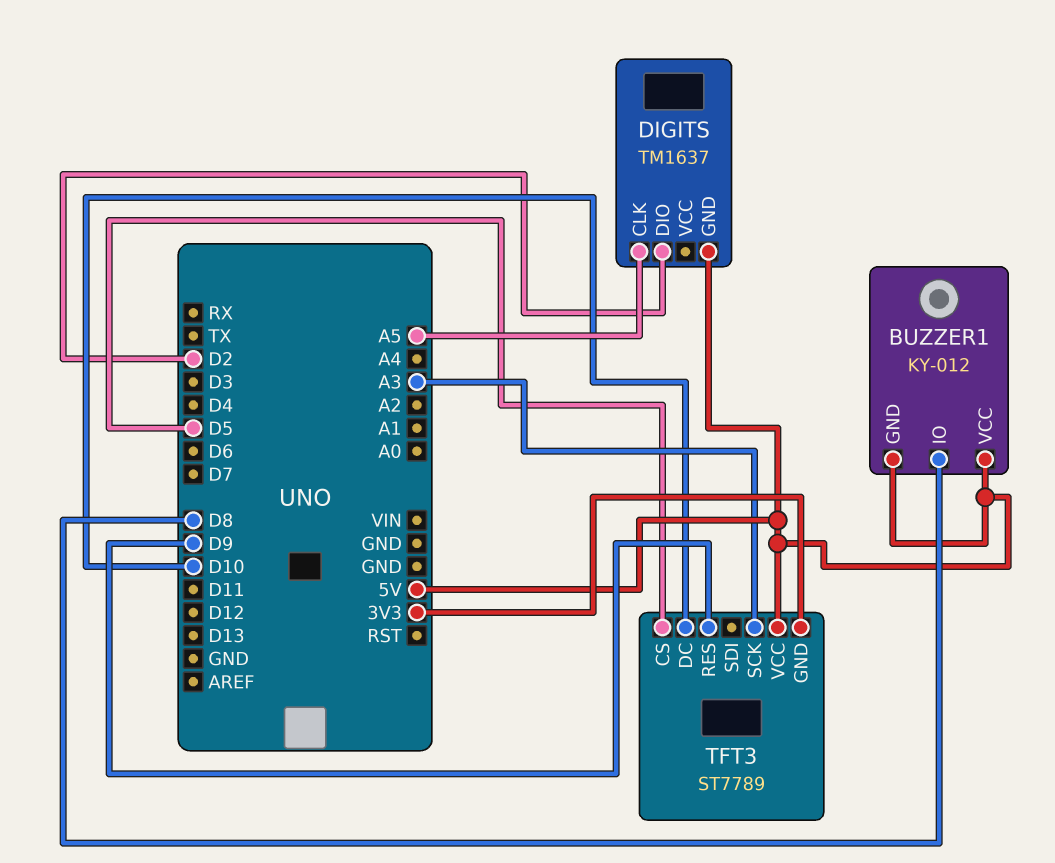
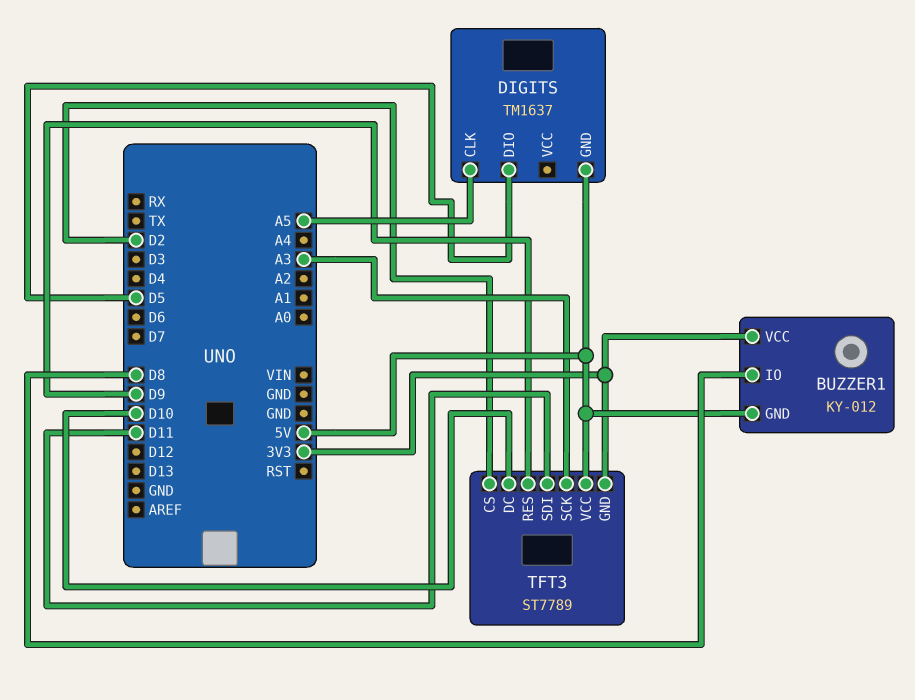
BUZZER1 pin VCC: 5V -> 3V3
DIGITS pin DIO: D2 -> D5
TFT3 pin CS: D5 -> D2
TFT3 pin SDI: none -> D11

